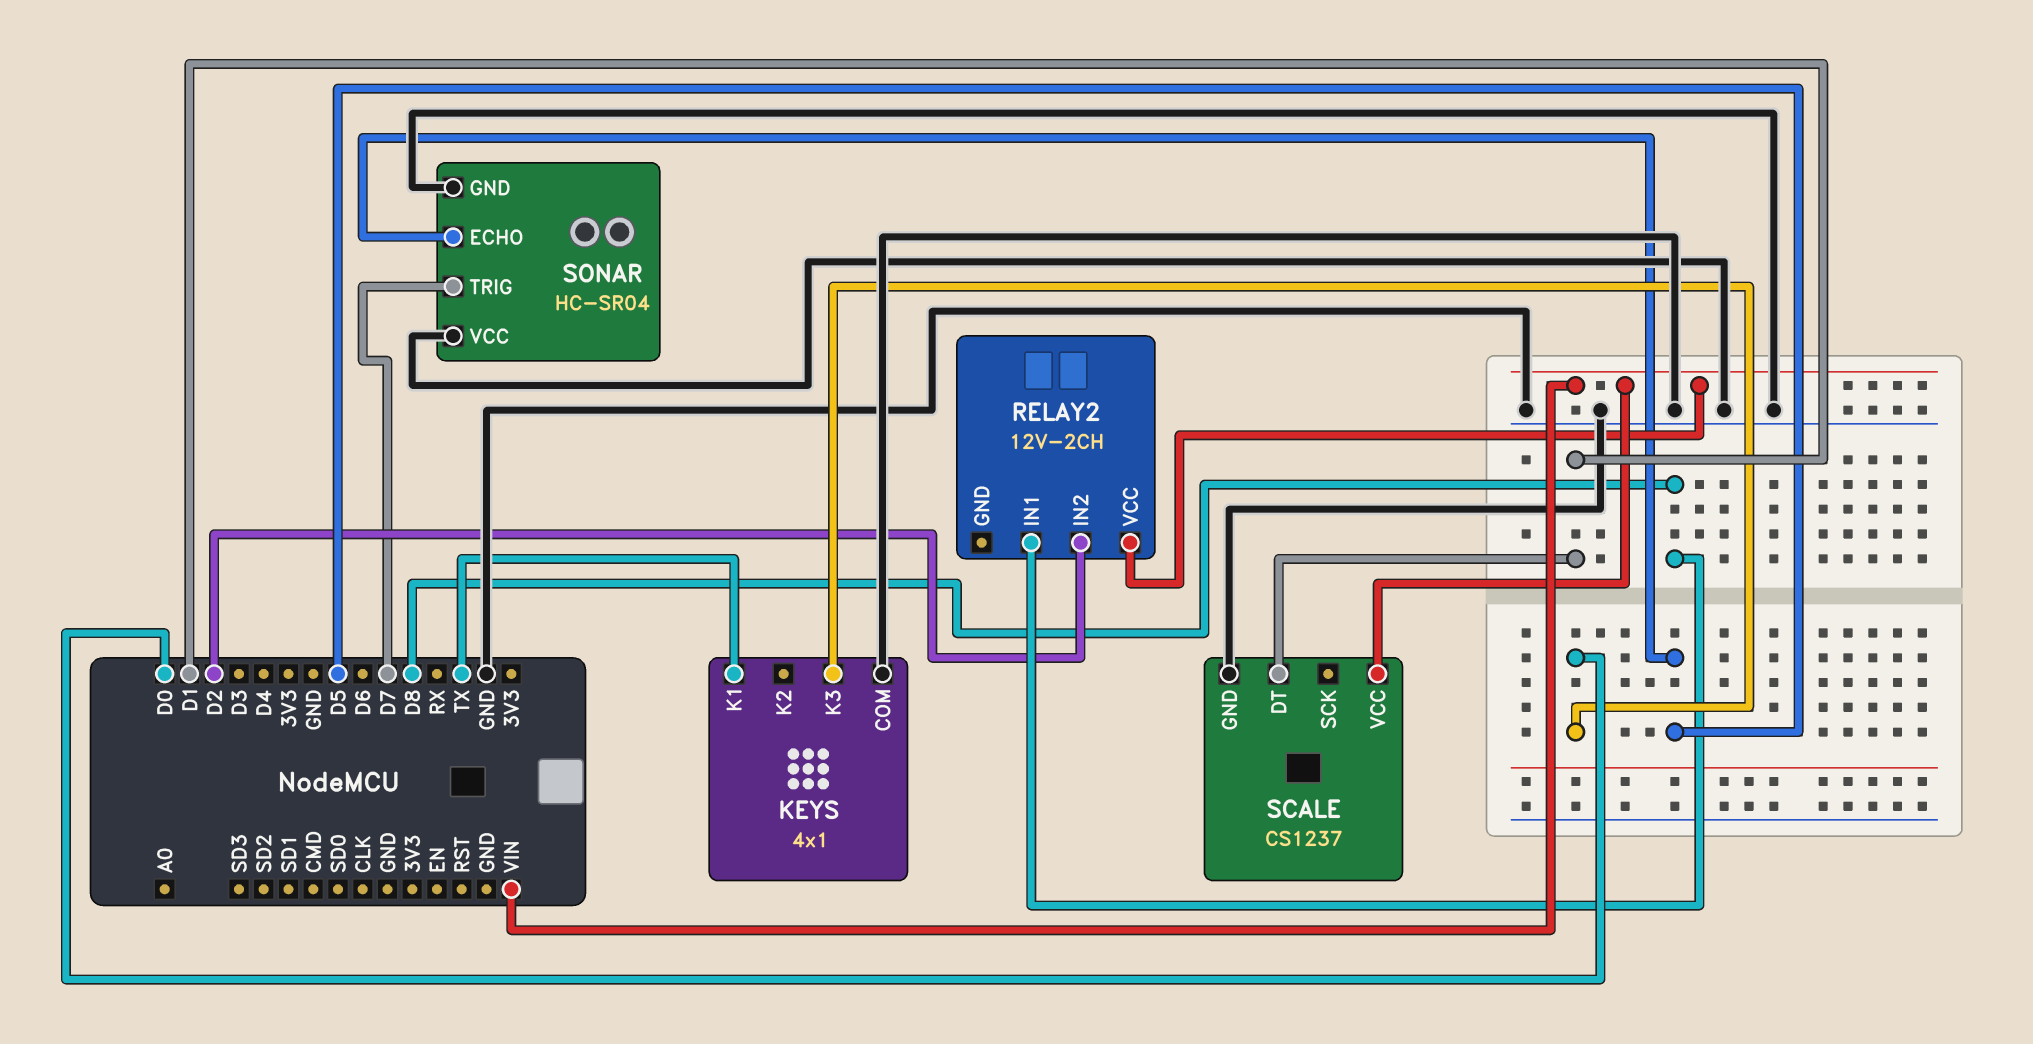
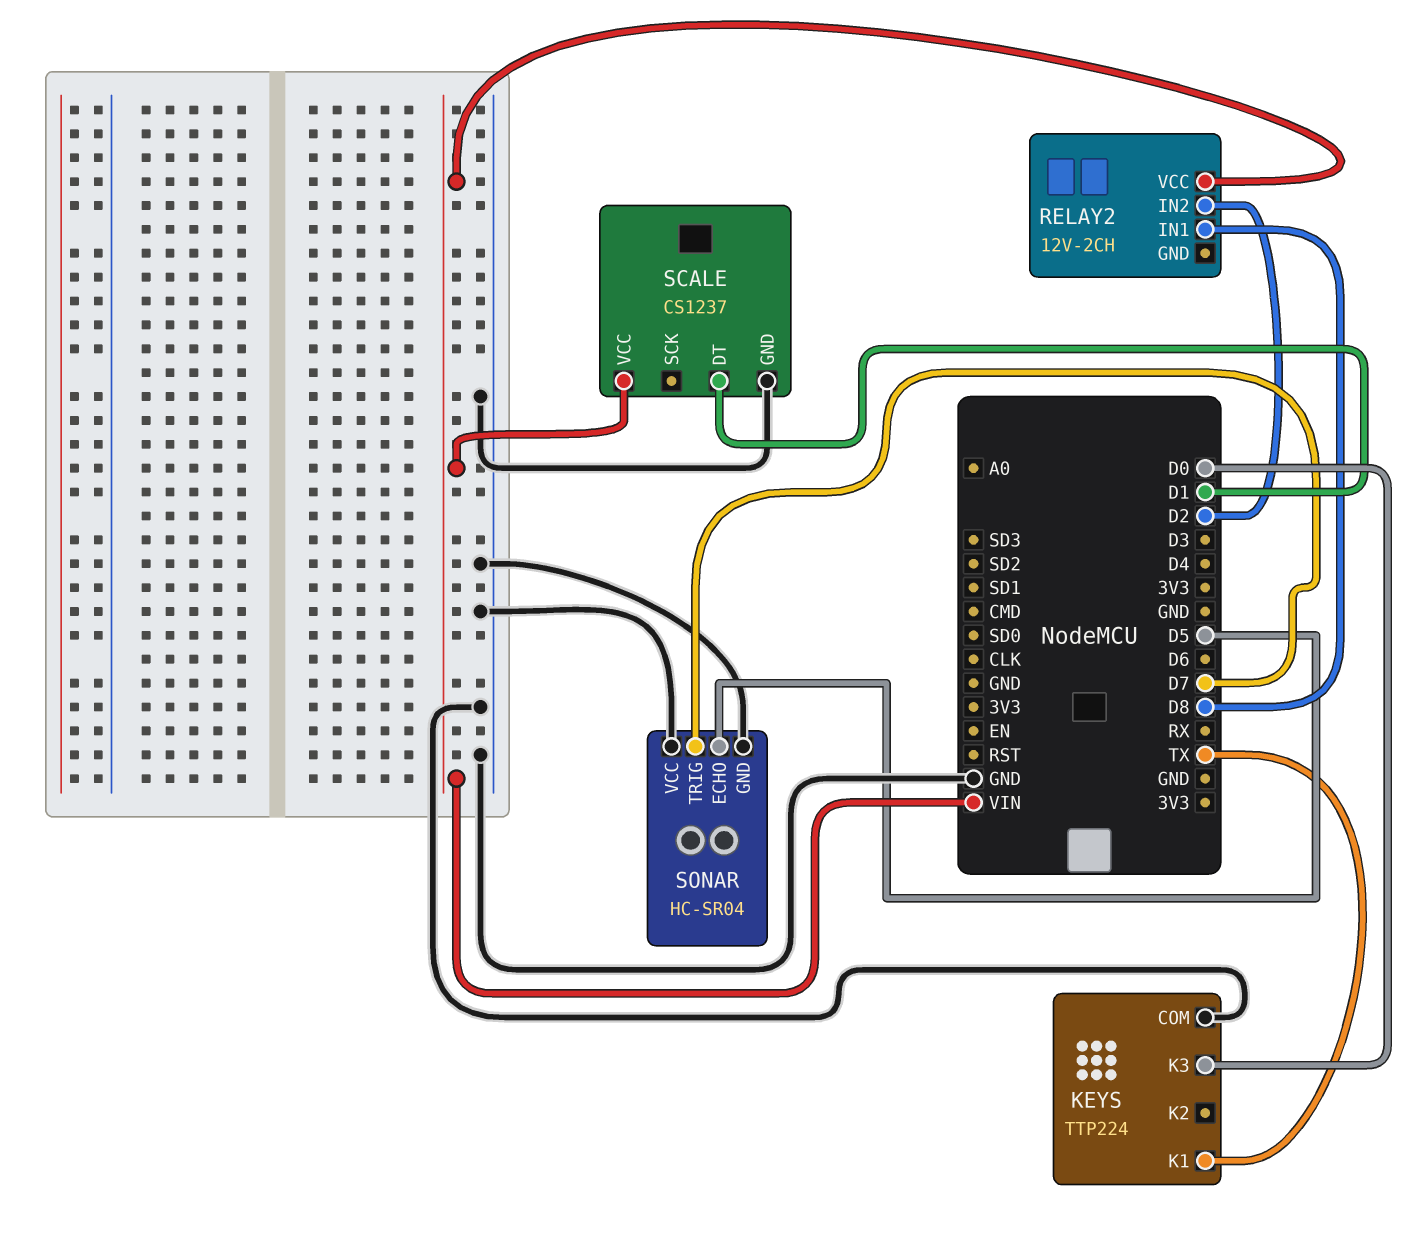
KEYS: 4x1 -> TTP224

